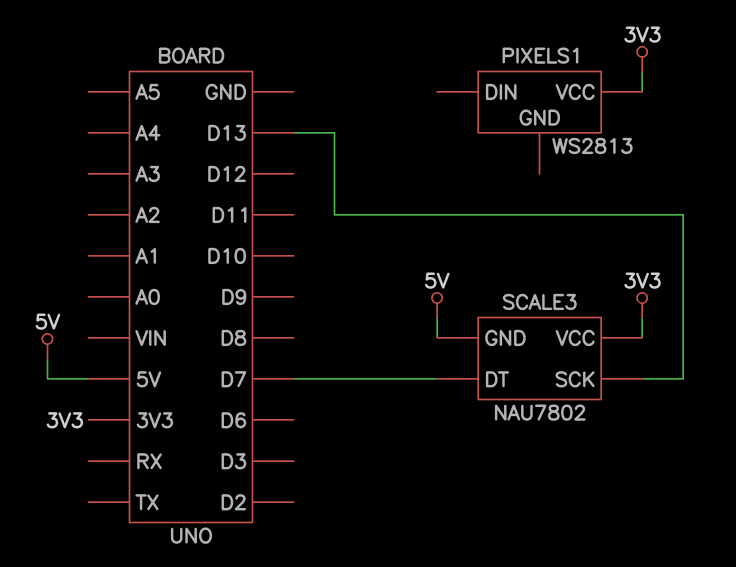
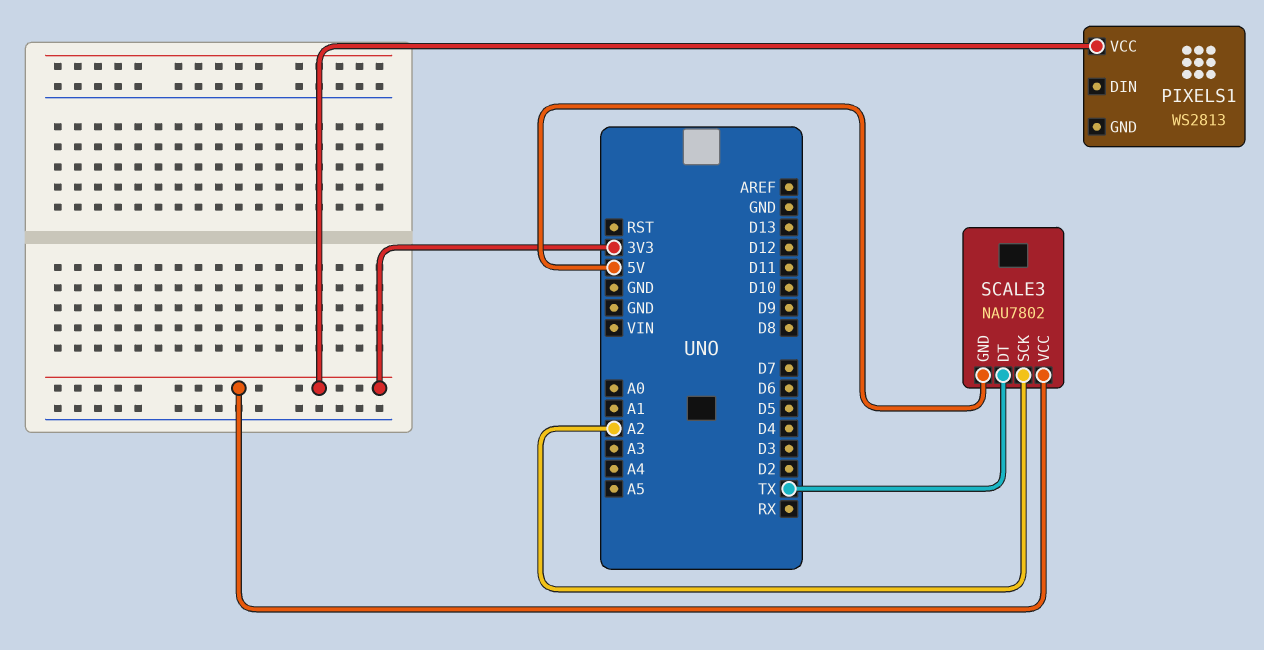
SCALE3 pin DT: D7 -> TX
SCALE3 pin SCK: D13 -> A2

